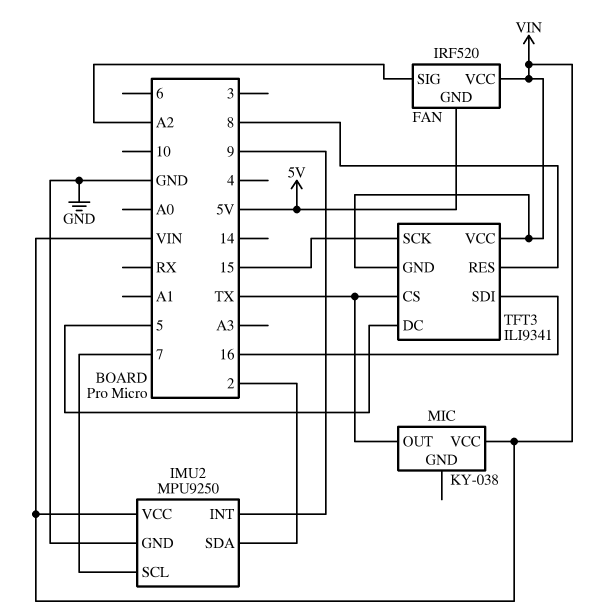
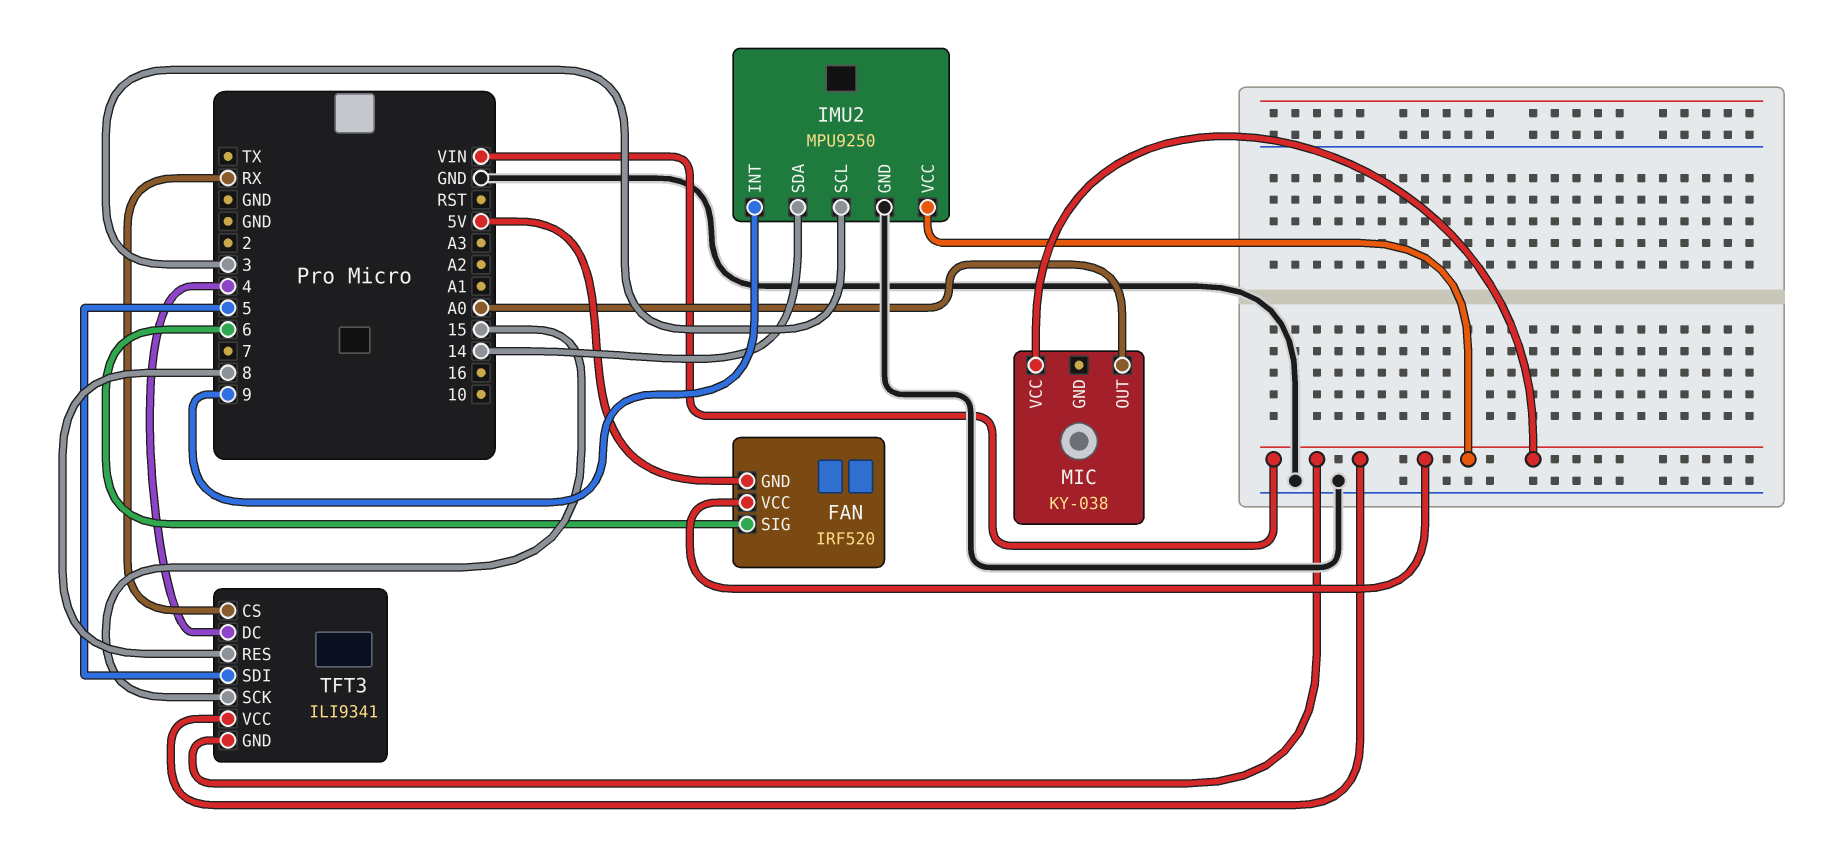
FAN pin SIG: A2 -> 6
IMU2 pin SCL: 7 -> 3
IMU2 pin SDA: 2 -> 14
MIC pin OUT: TX -> A0
TFT3 pin CS: TX -> RX
TFT3 pin DC: 5 -> 4
TFT3 pin SDI: 16 -> 5

